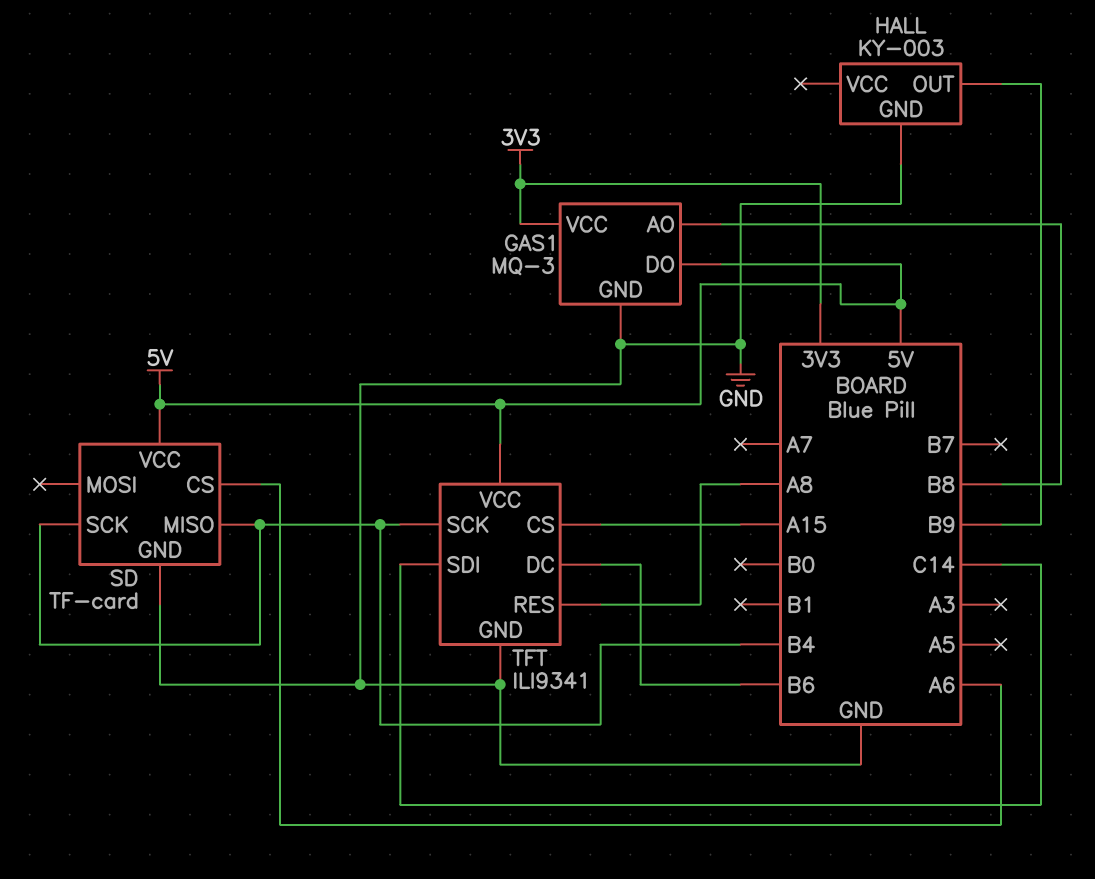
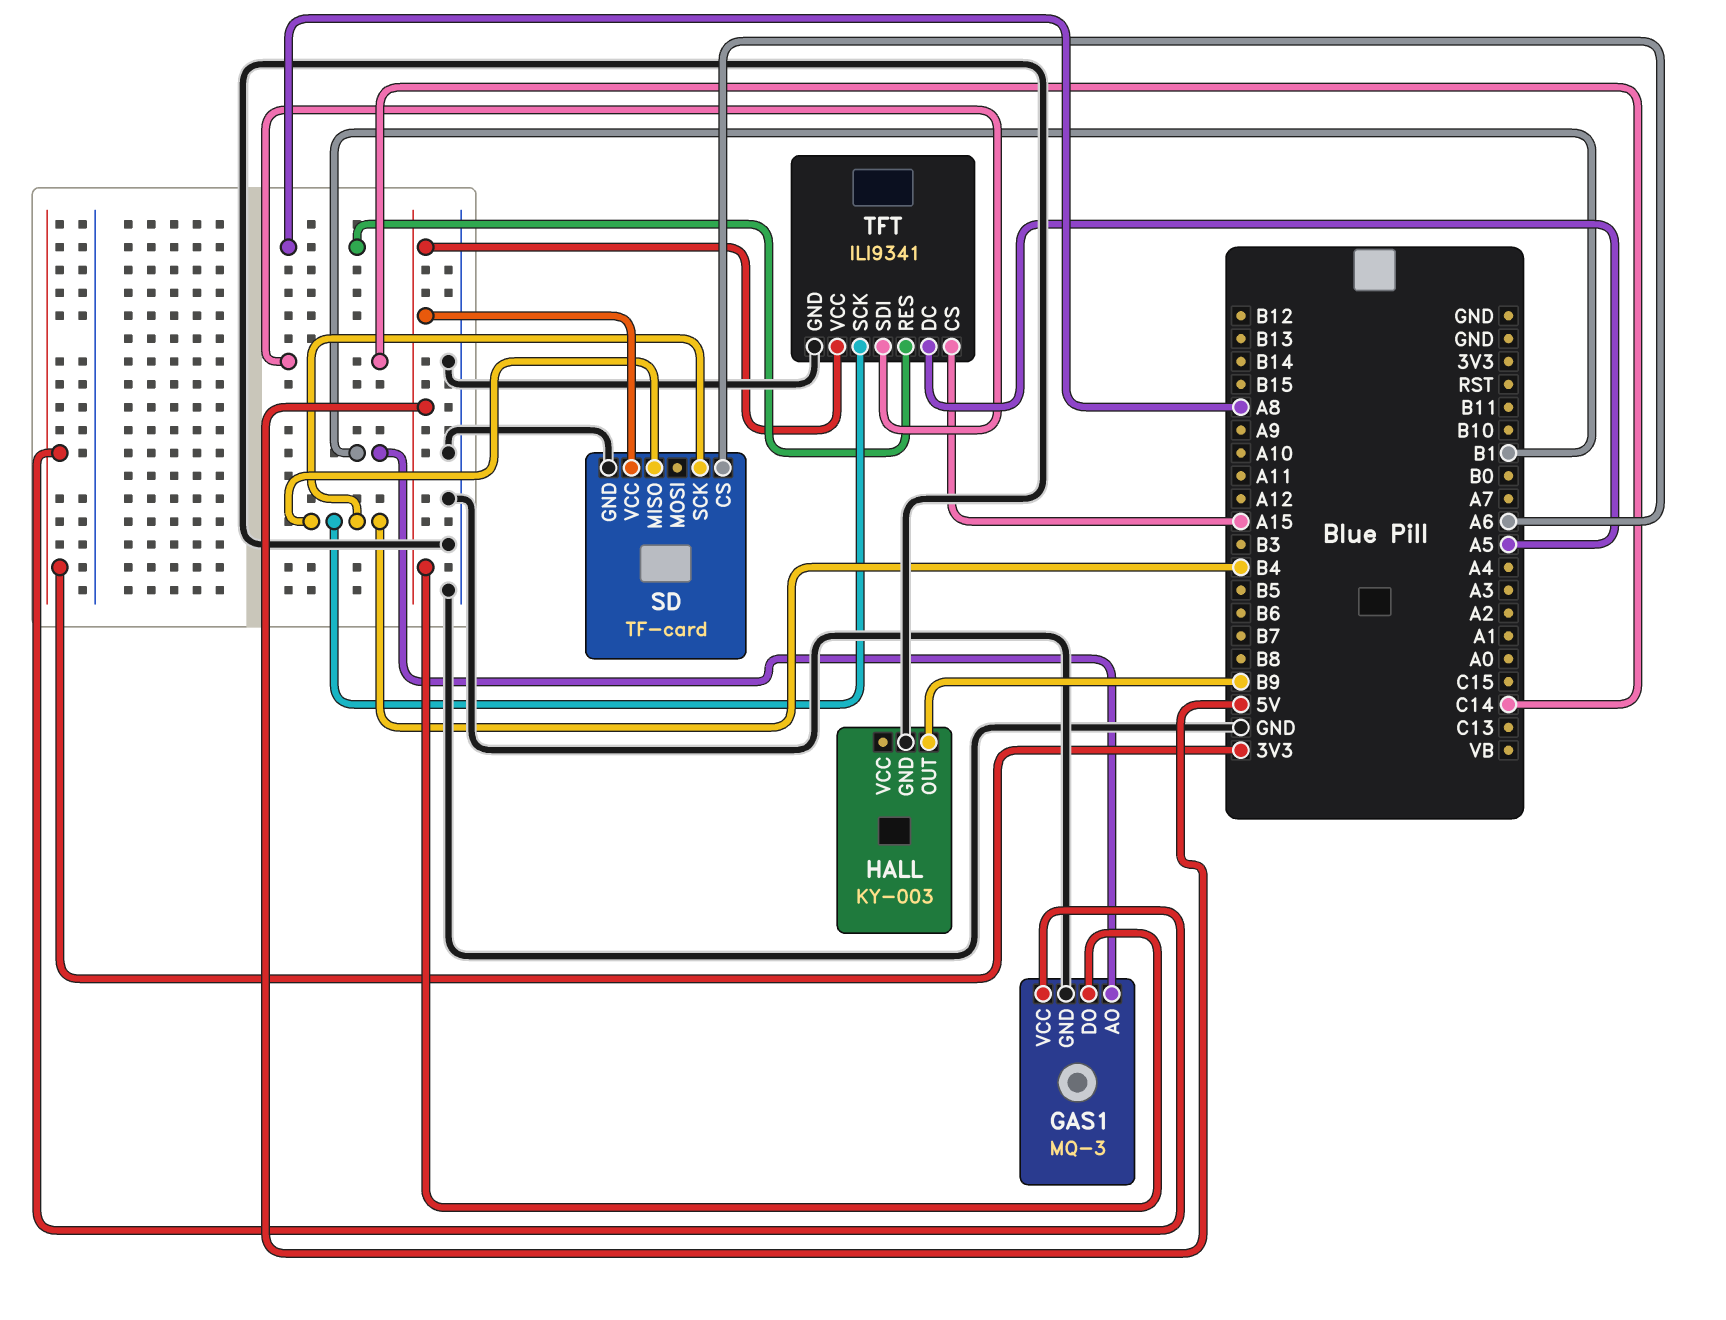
GAS1 pin AO: B8 -> B1
TFT pin DC: B6 -> A5

